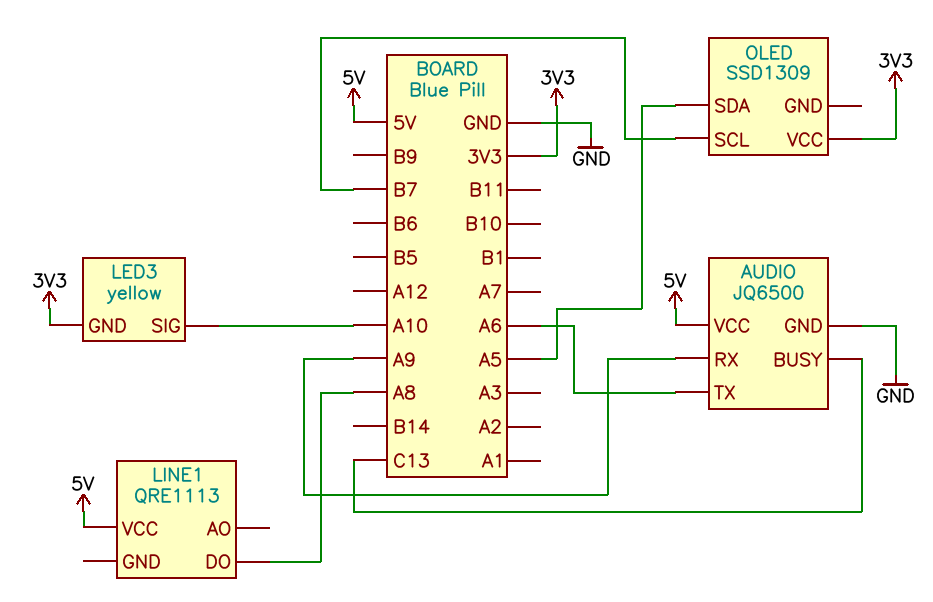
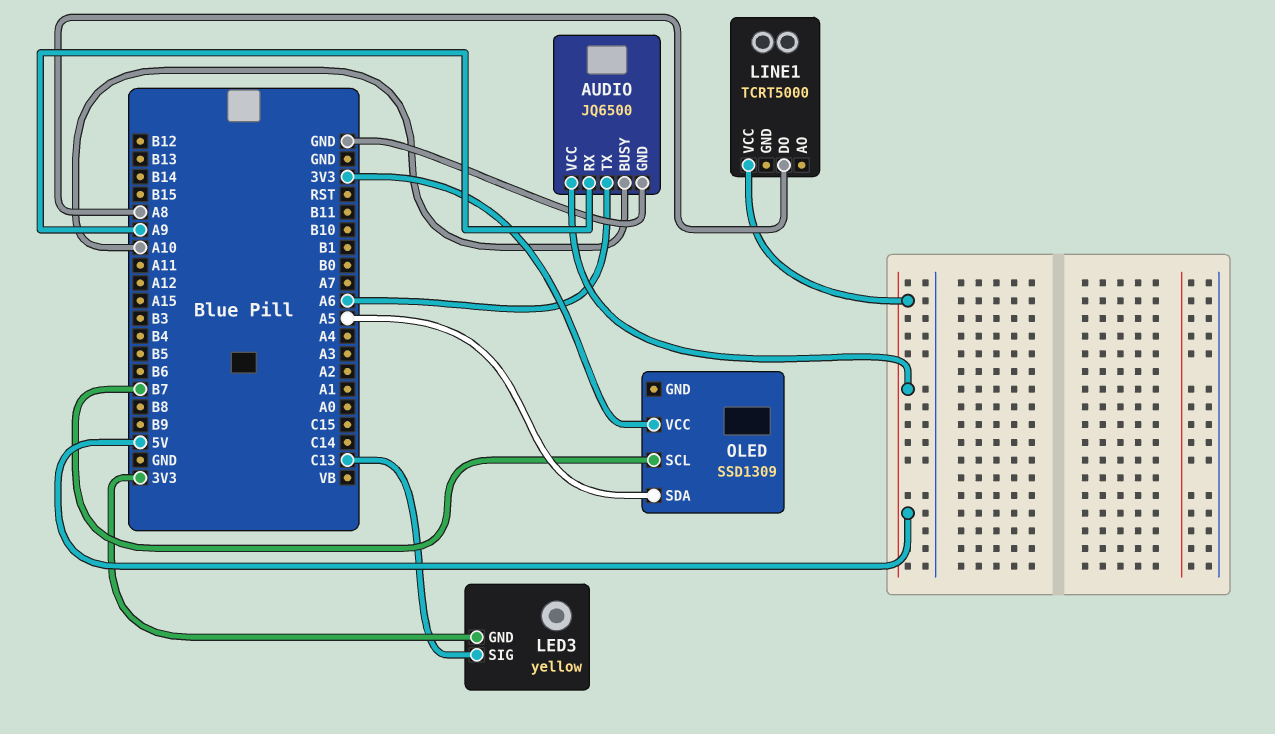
AUDIO pin BUSY: C13 -> A10
LED3 pin SIG: A10 -> C13
LINE1: QRE1113 -> TCRT5000

